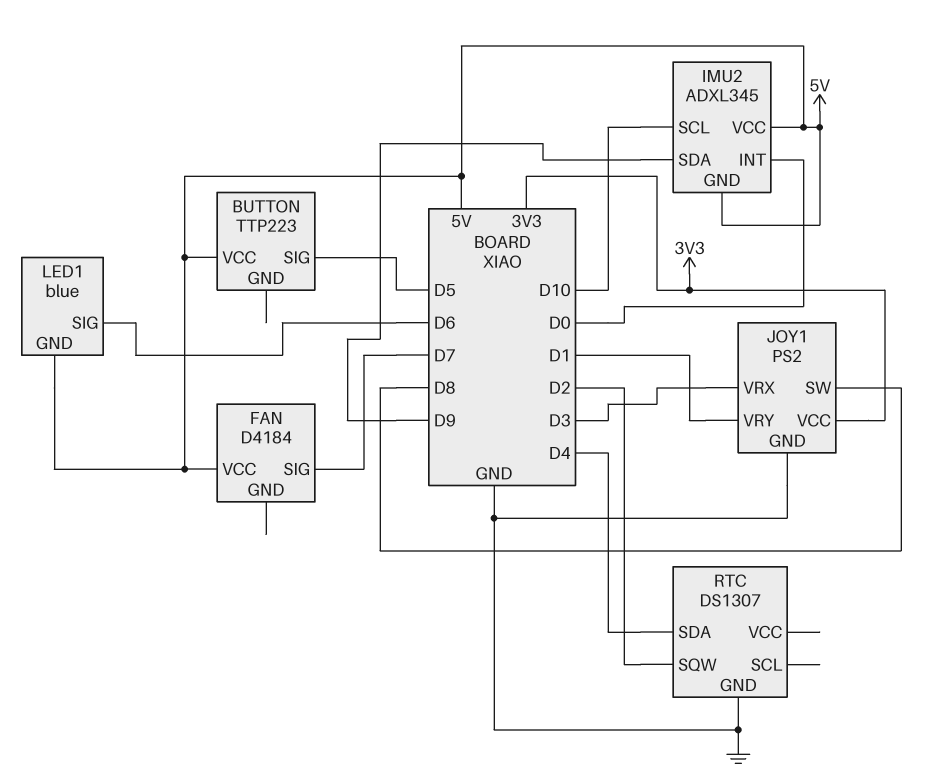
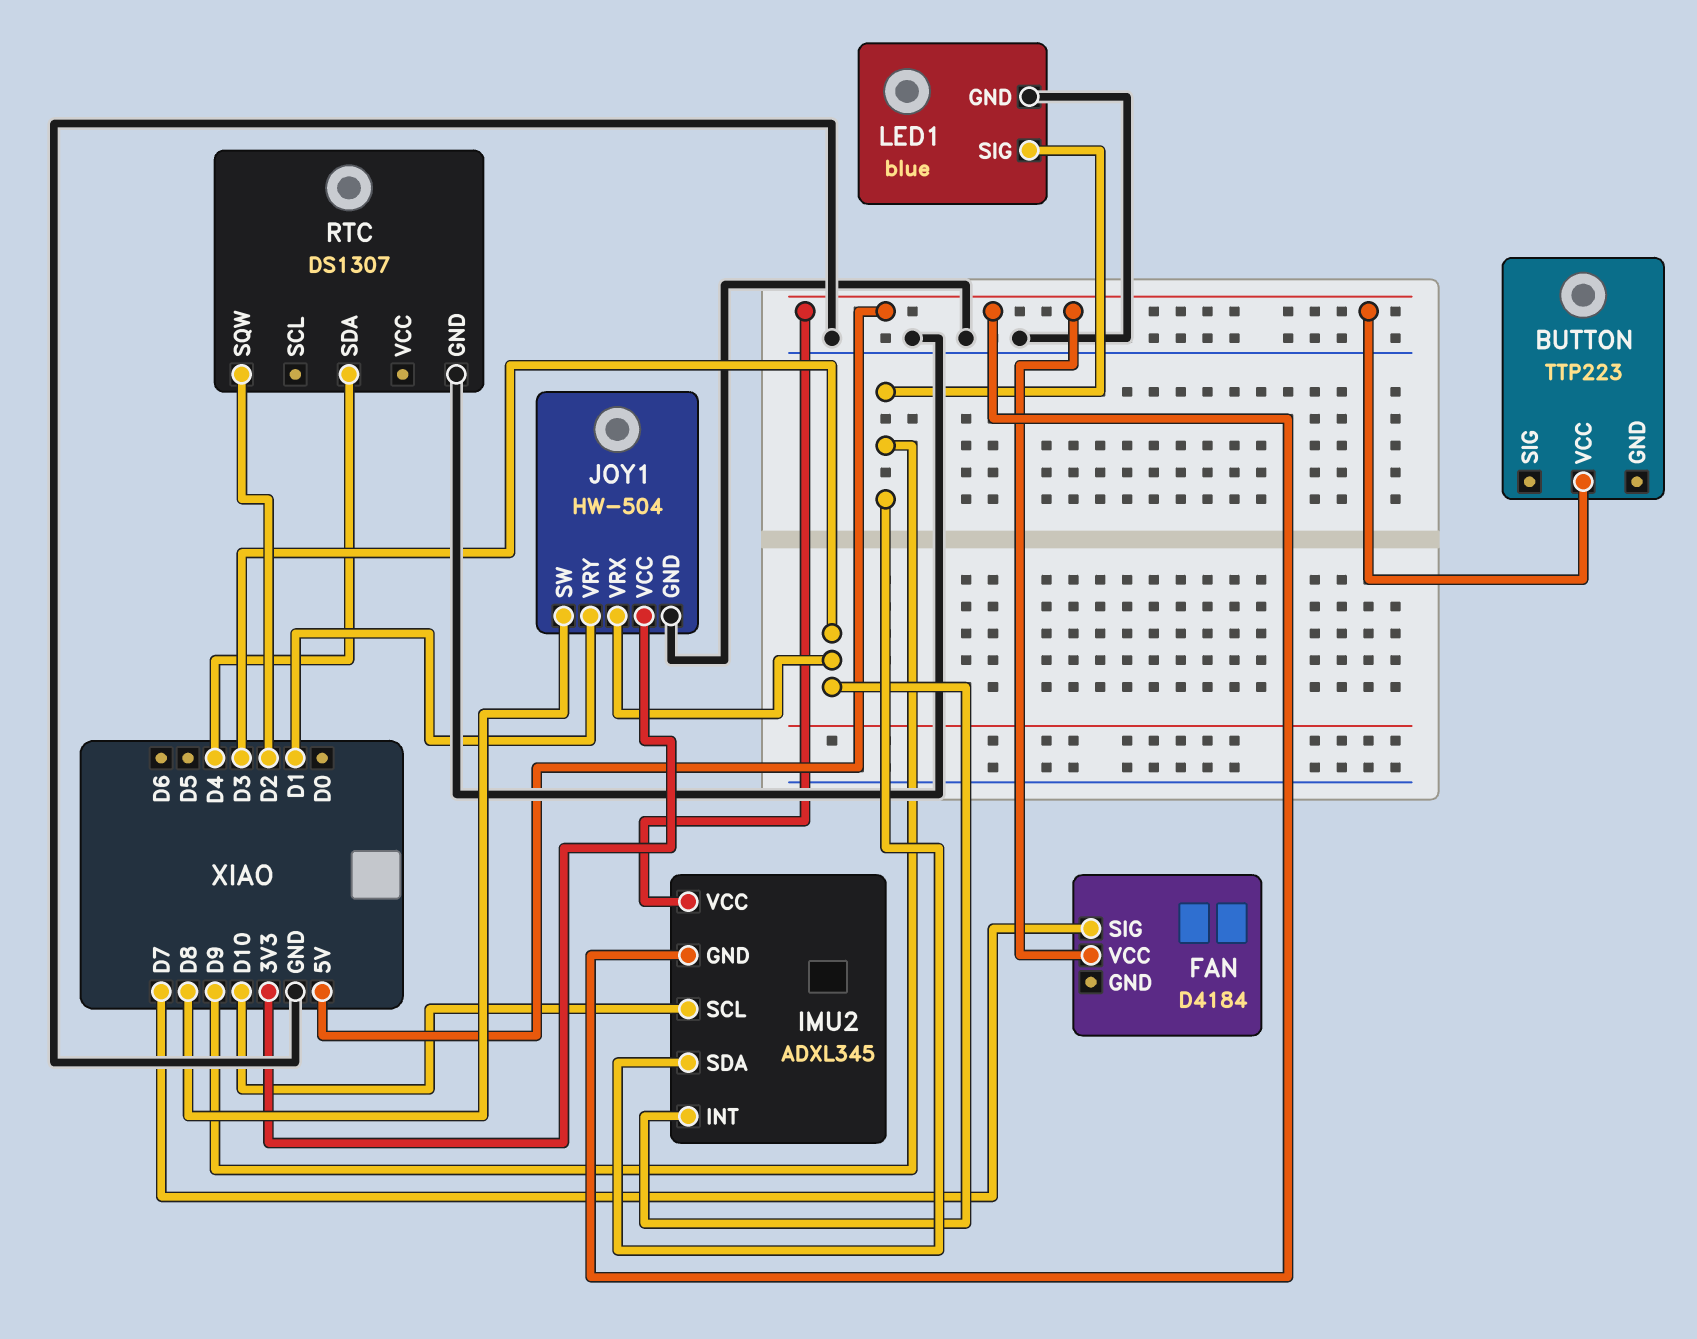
BUTTON pin SIG: D5 -> none
IMU2 pin INT: D0 -> D3
JOY1: PS2 -> HW-504
LED1 pin GND: 5V -> GND
LED1 pin SIG: D6 -> D9

